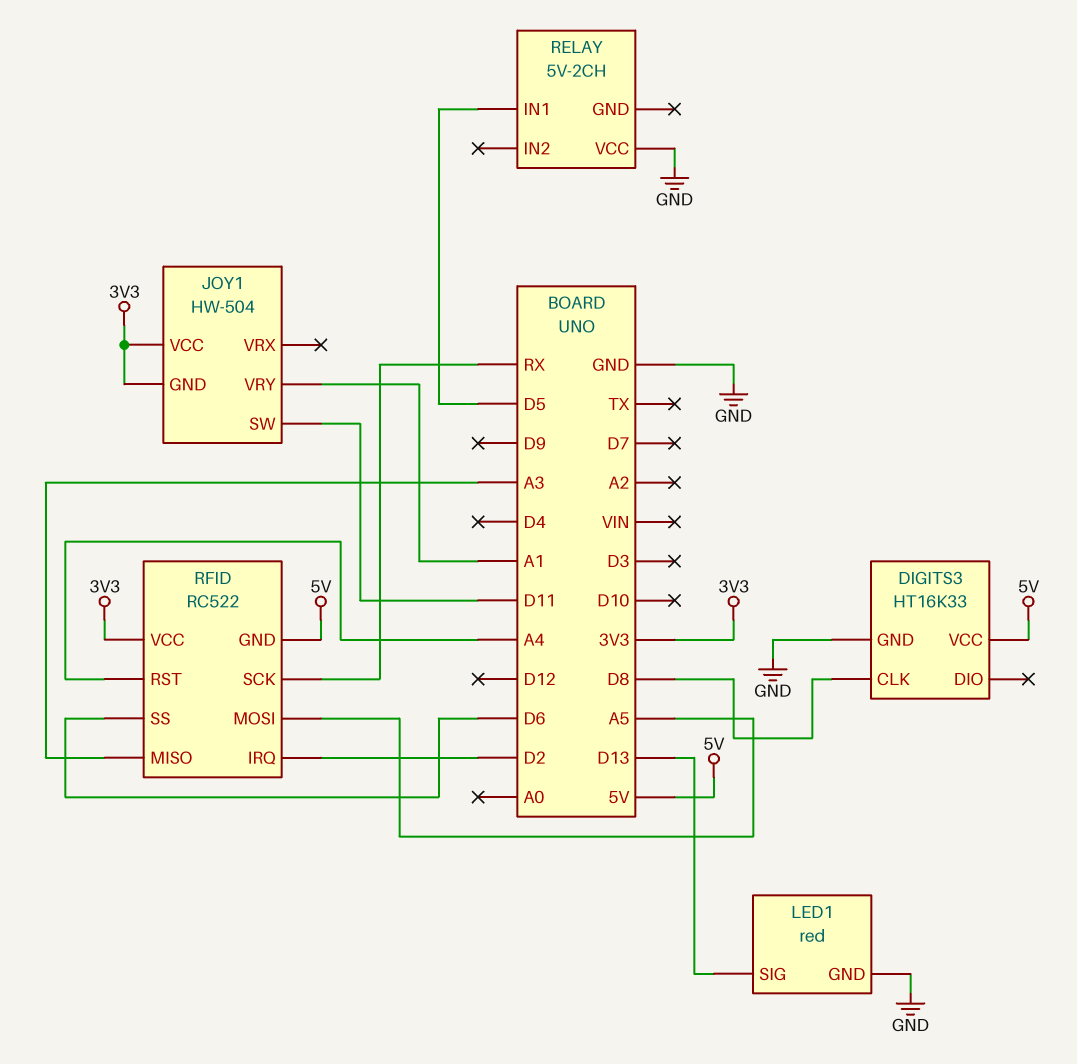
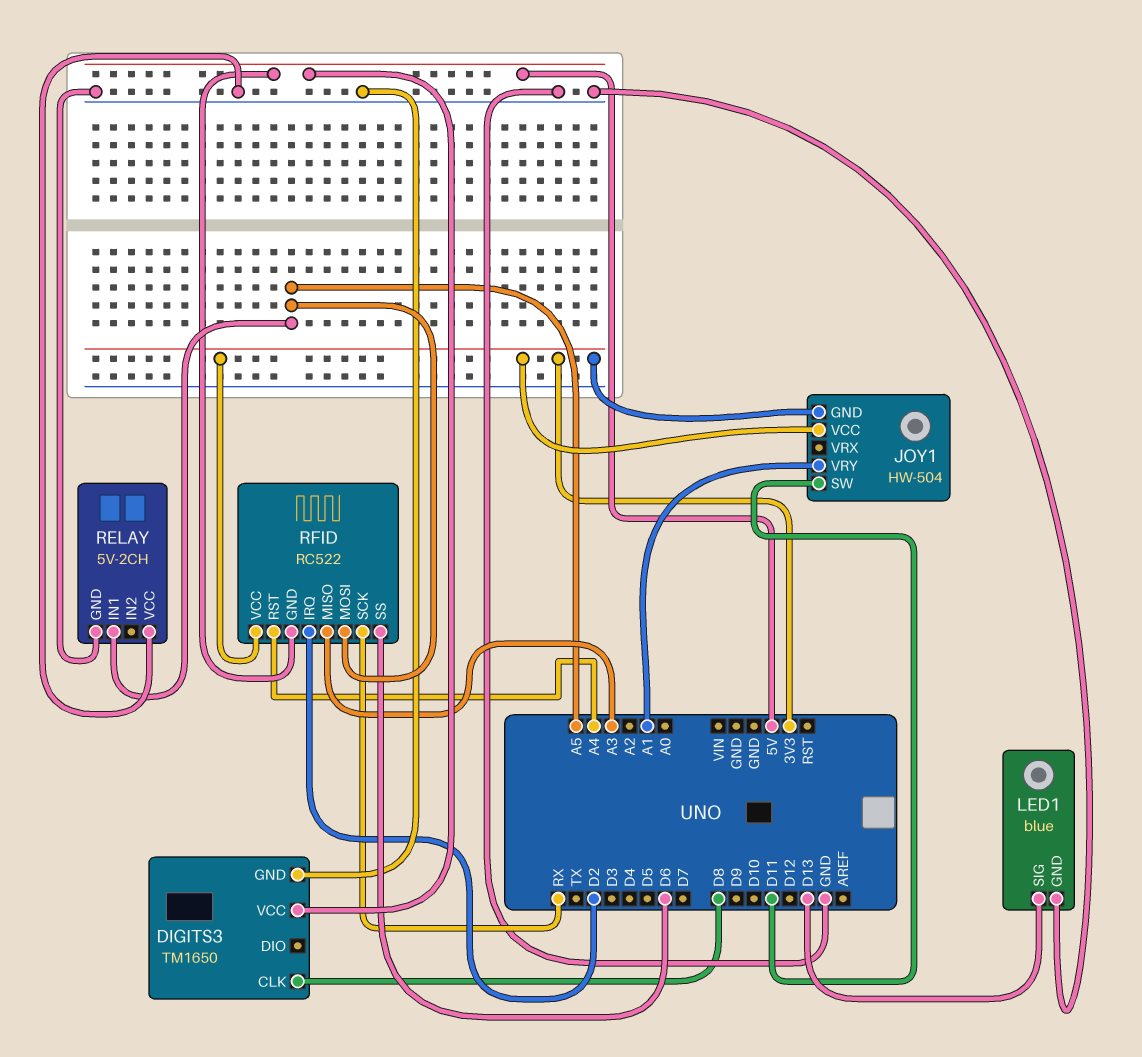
DIGITS3: HT16K33 -> TM1650
LED1: red -> blue
RELAY pin GND: none -> GND
RELAY pin IN1: D5 -> A5

